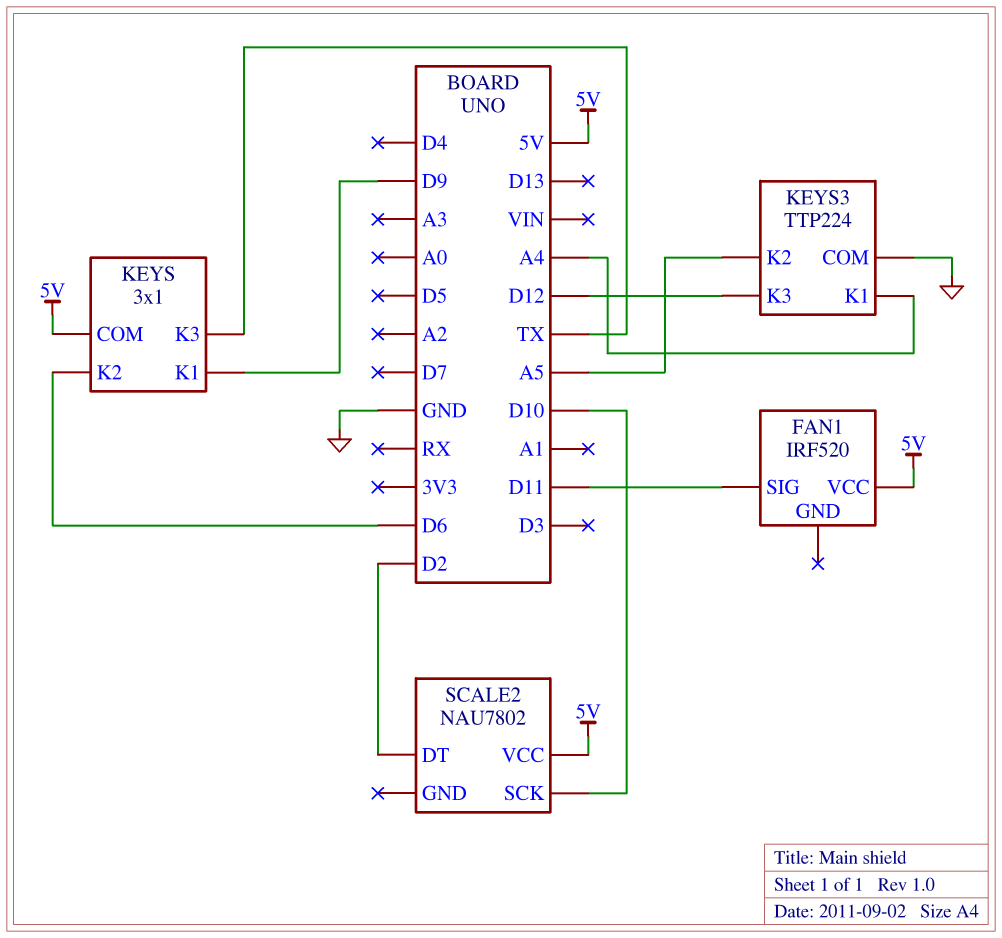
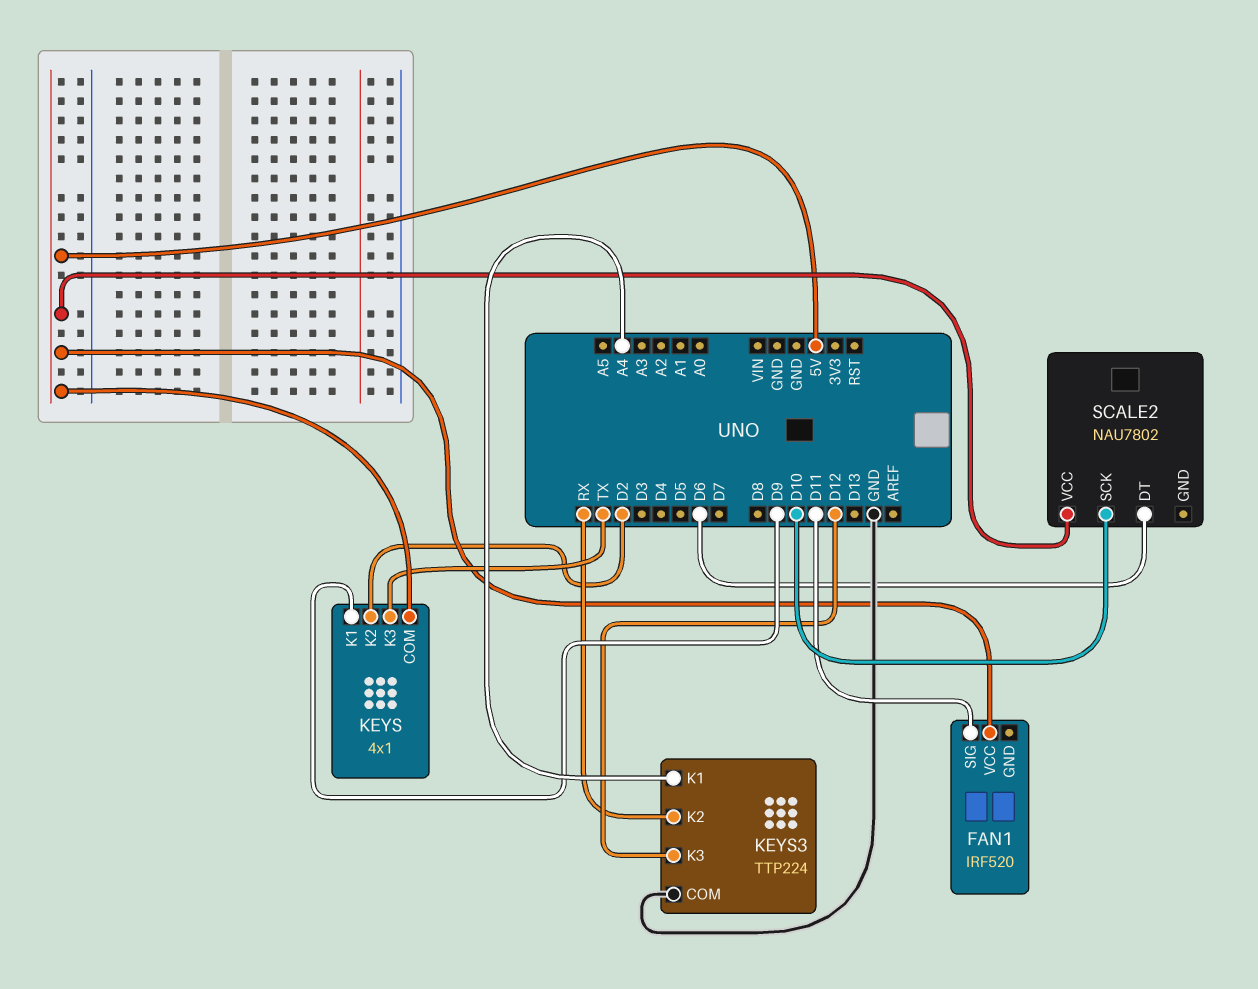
KEYS: 3x1 -> 4x1
KEYS pin K2: D6 -> D2
KEYS3 pin K2: A5 -> RX
SCALE2 pin DT: D2 -> D6

